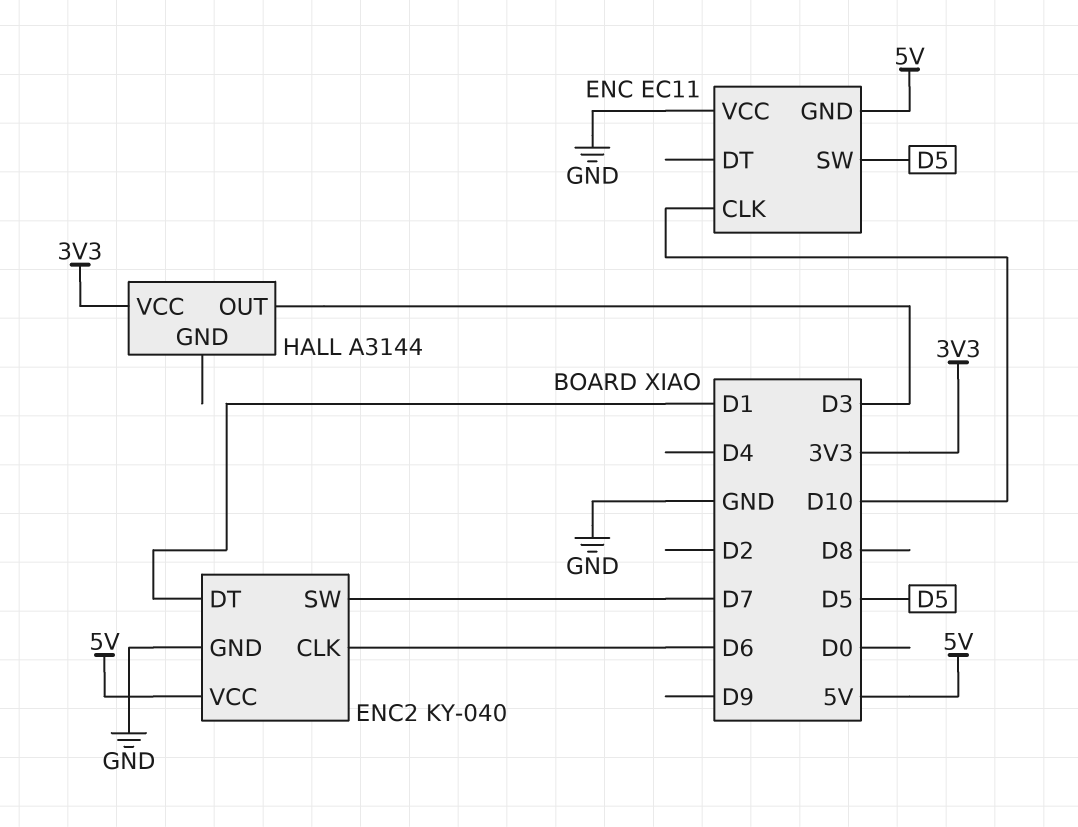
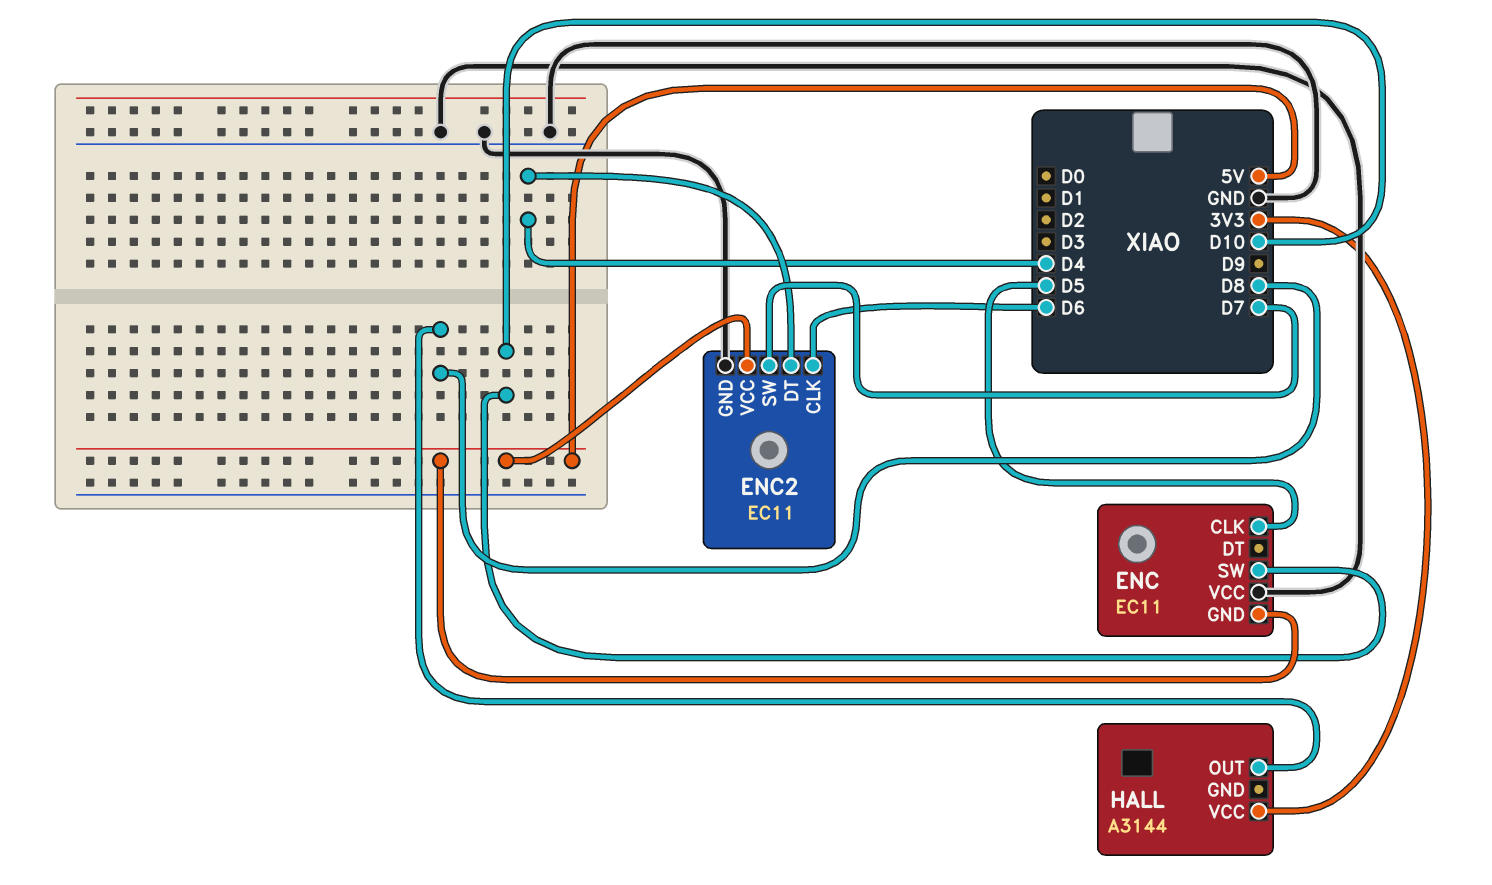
ENC pin CLK: D10 -> D5
ENC pin SW: D5 -> D10
ENC2: KY-040 -> EC11
ENC2 pin DT: D1 -> D4
HALL pin OUT: D3 -> D8

